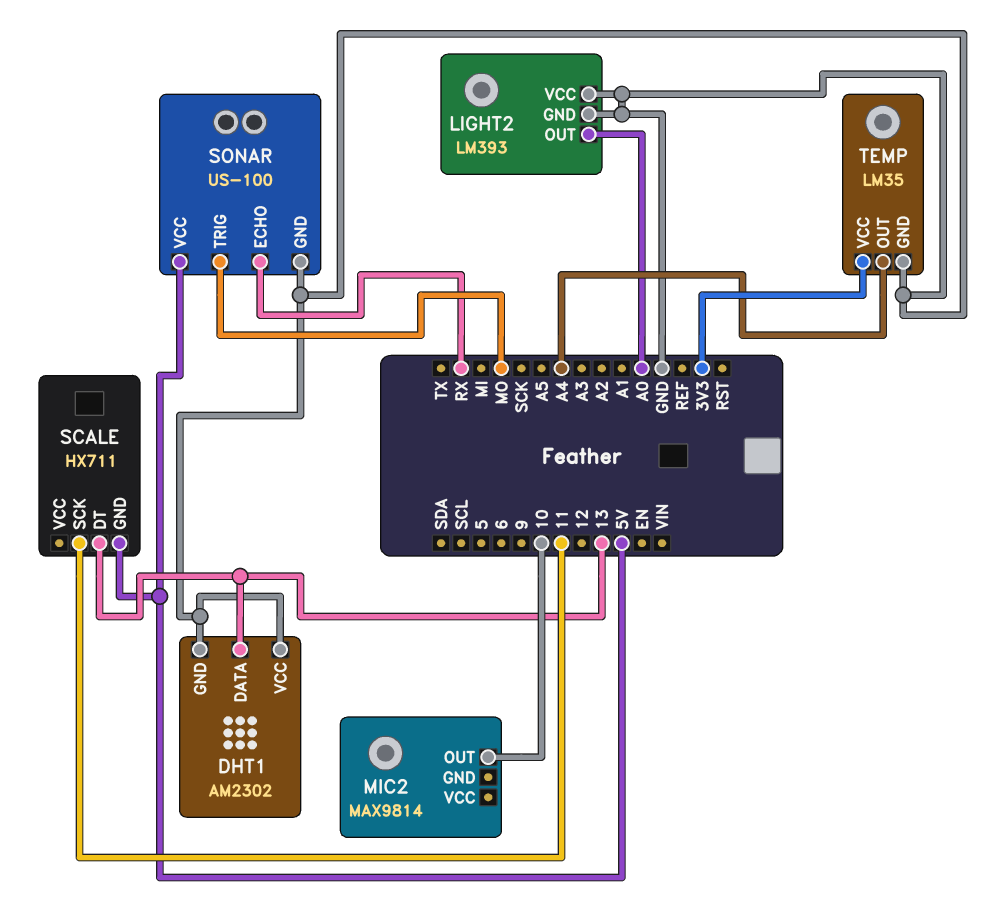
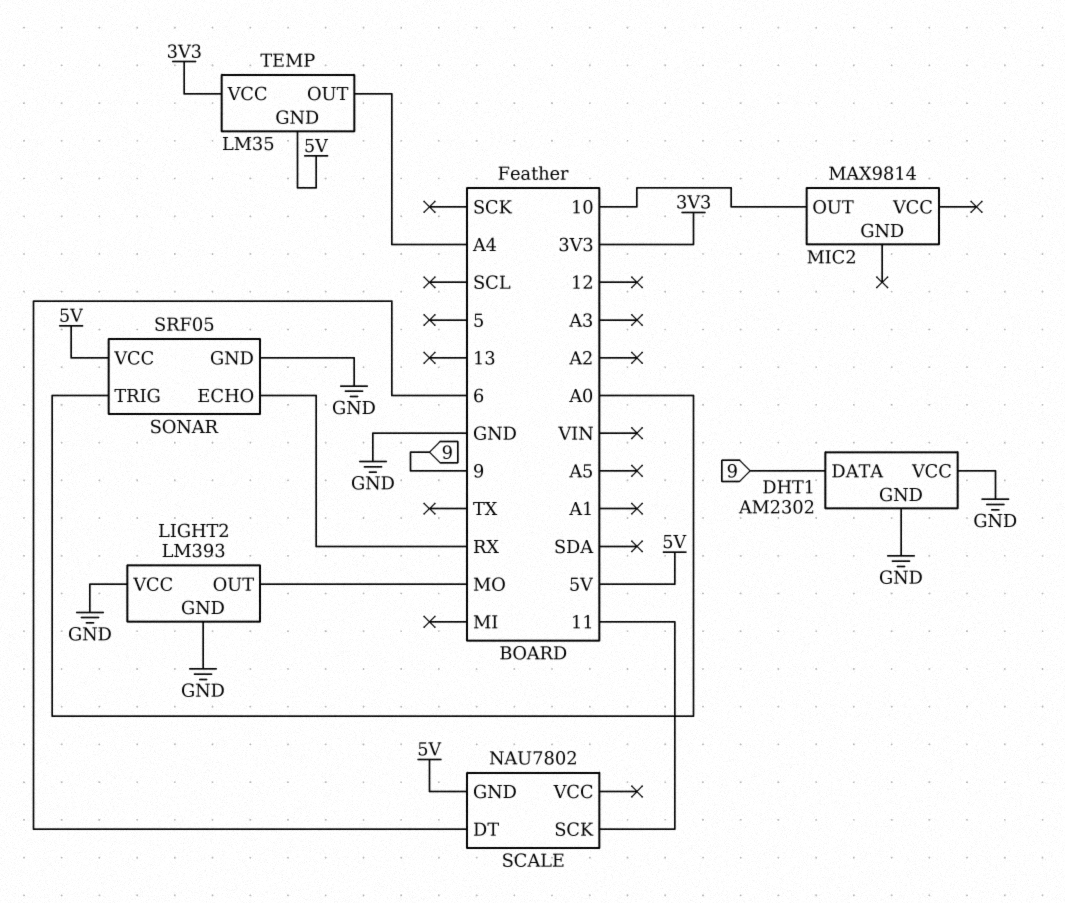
DHT1 pin DATA: 13 -> 9
LIGHT2 pin OUT: A0 -> MO
SCALE: HX711 -> NAU7802
SCALE pin DT: 13 -> 6
SONAR: US-100 -> SRF05
SONAR pin TRIG: MO -> A0
TEMP pin GND: GND -> 5V

